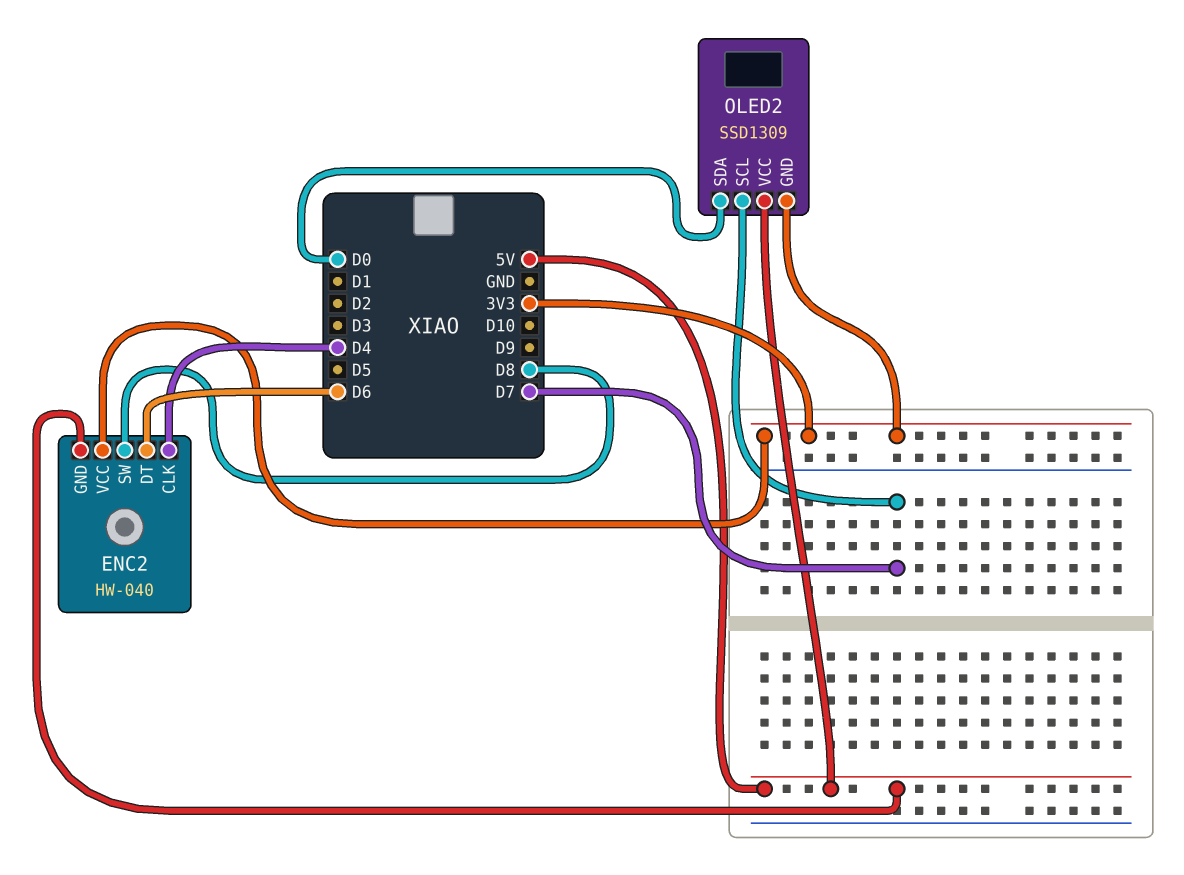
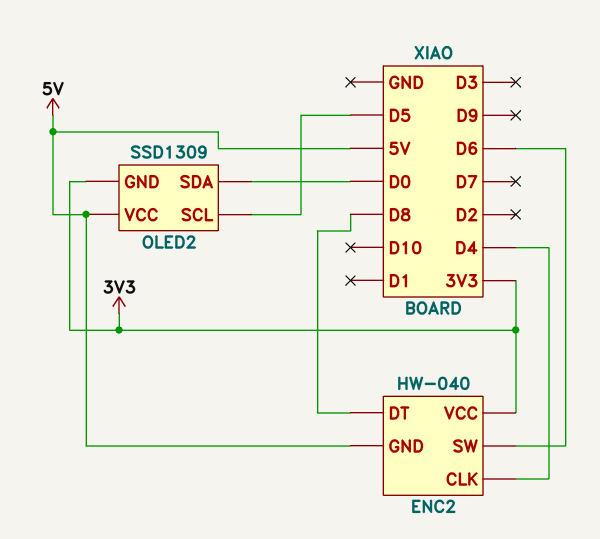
ENC2 pin DT: D6 -> D8
ENC2 pin SW: D8 -> D6
OLED2 pin SCL: D7 -> D5

